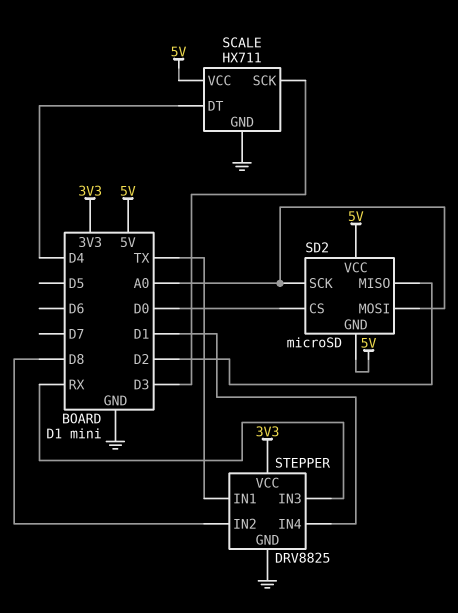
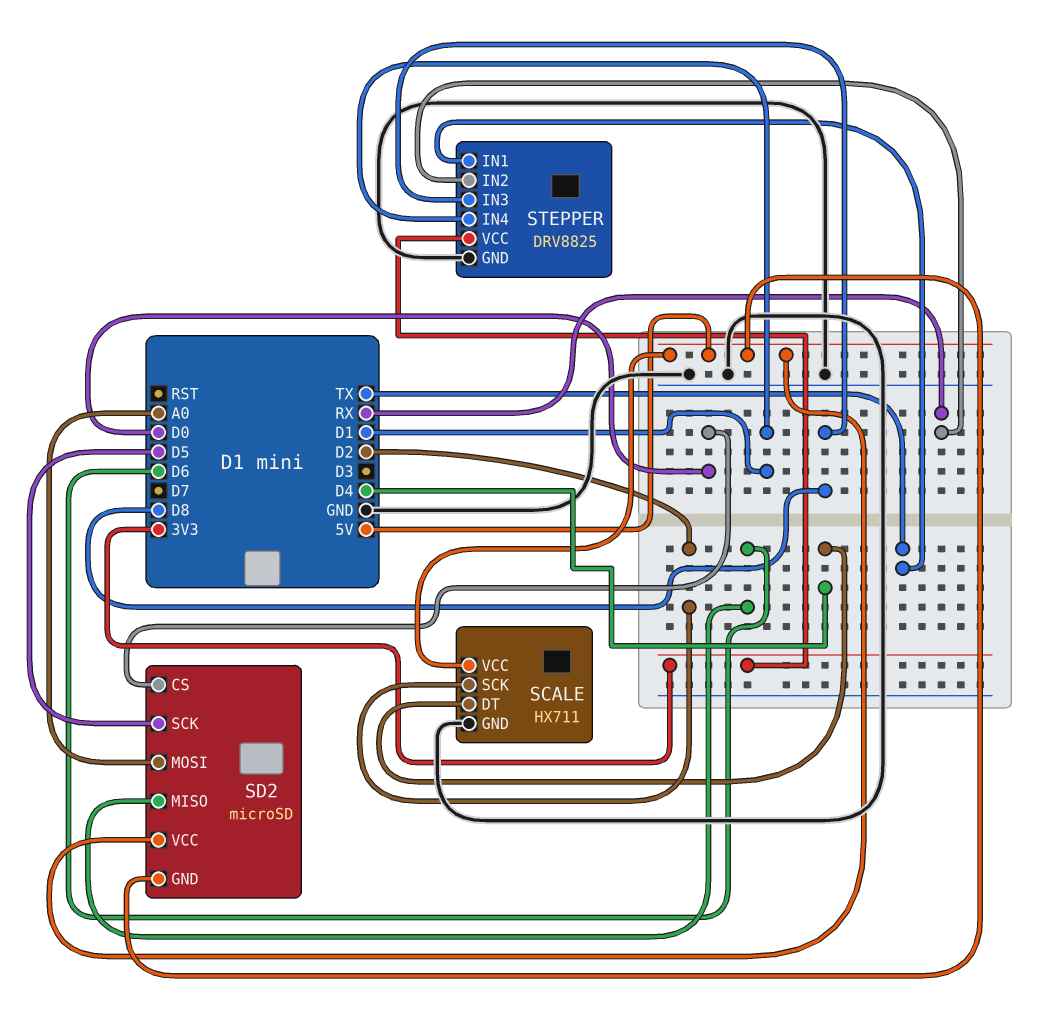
SCALE pin SCK: D3 -> D2
SD2 pin MISO: D2 -> D6
SD2 pin SCK: A0 -> D5
STEPPER pin IN2: D8 -> RX
STEPPER pin IN3: RX -> D8

